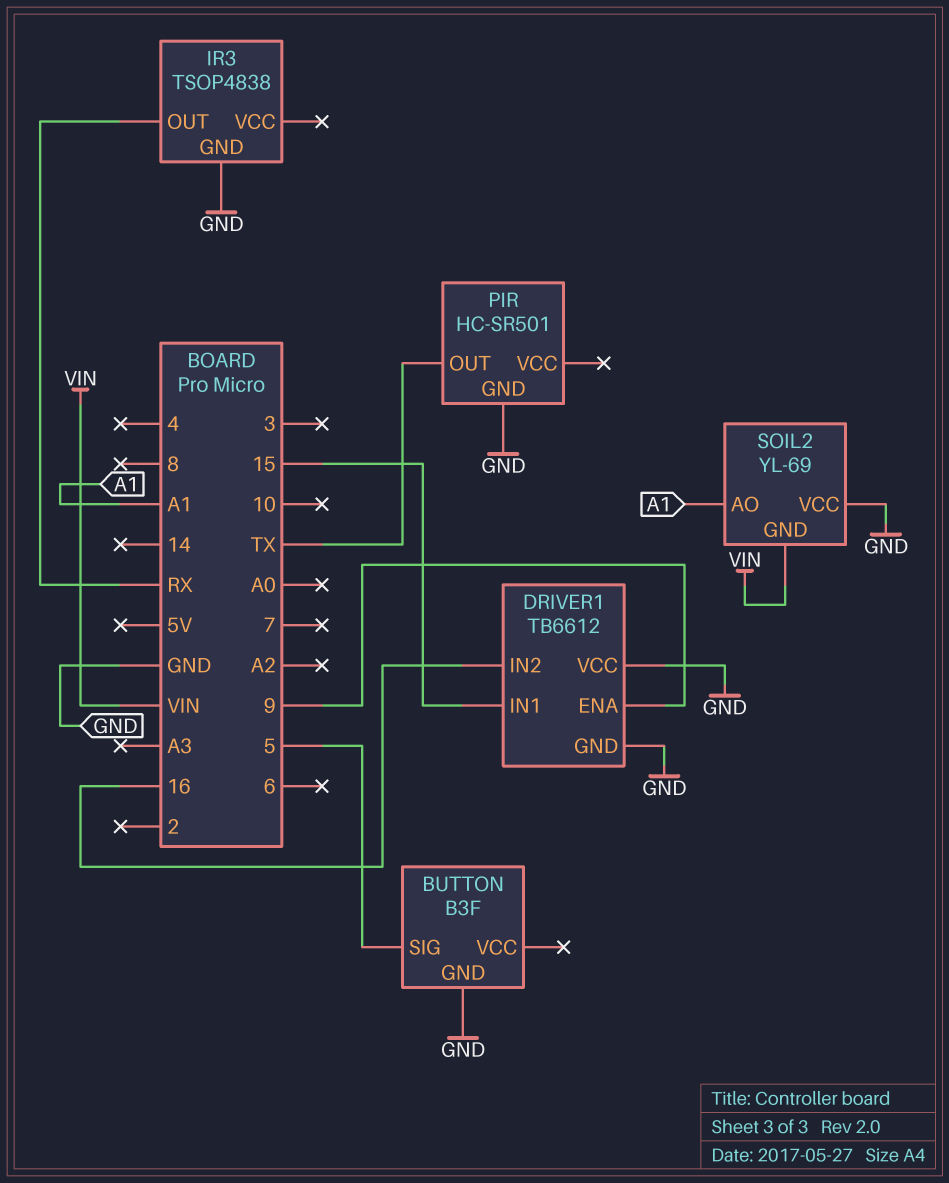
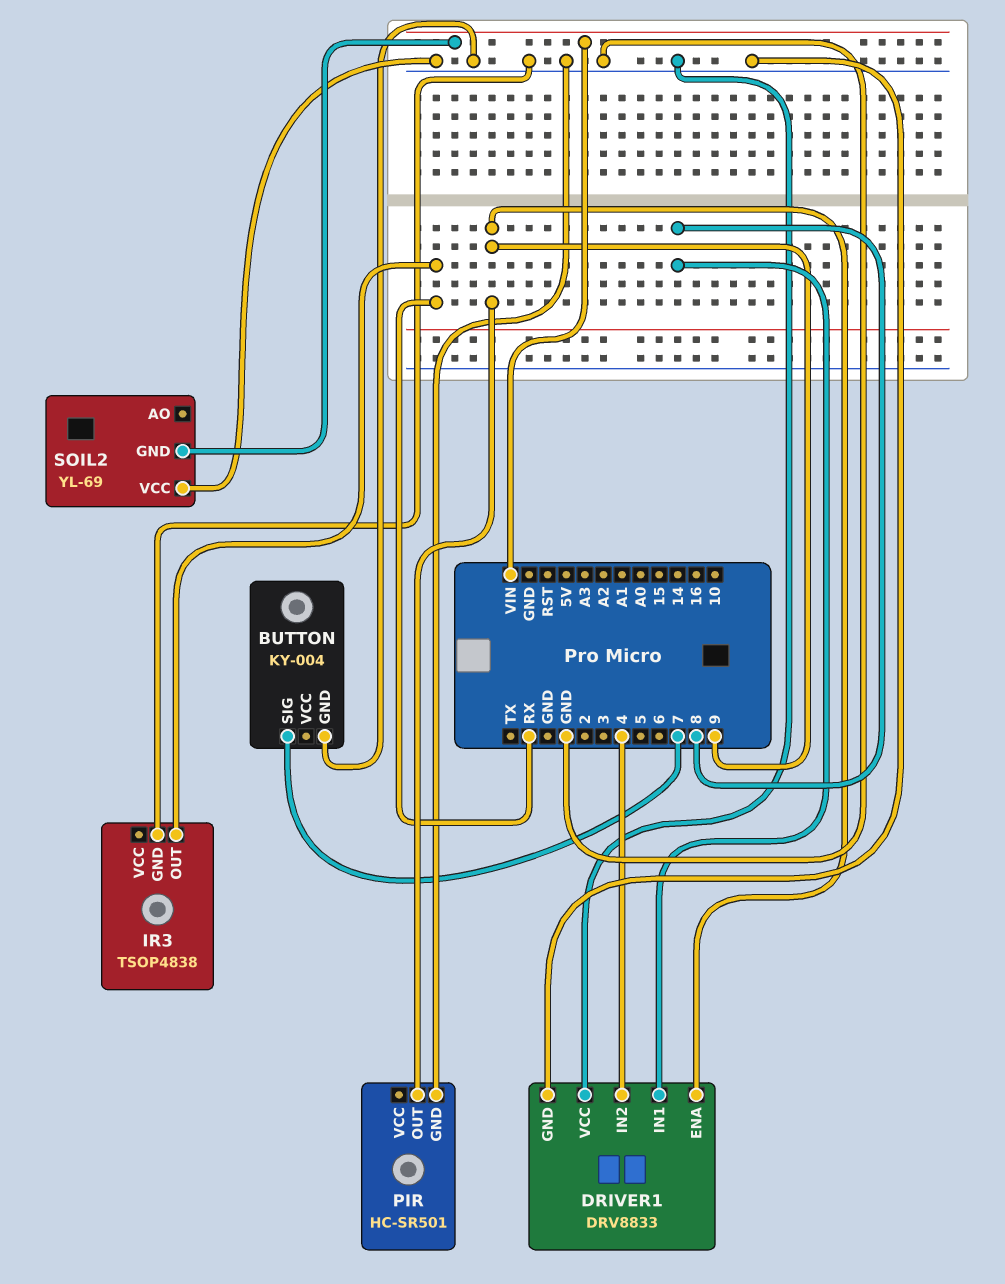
BUTTON: B3F -> KY-004
BUTTON pin SIG: 5 -> 7
DRIVER1: TB6612 -> DRV8833
DRIVER1 pin IN1: 15 -> 8
DRIVER1 pin IN2: 16 -> 4
PIR pin OUT: TX -> 9
SOIL2 pin AO: A1 -> none

